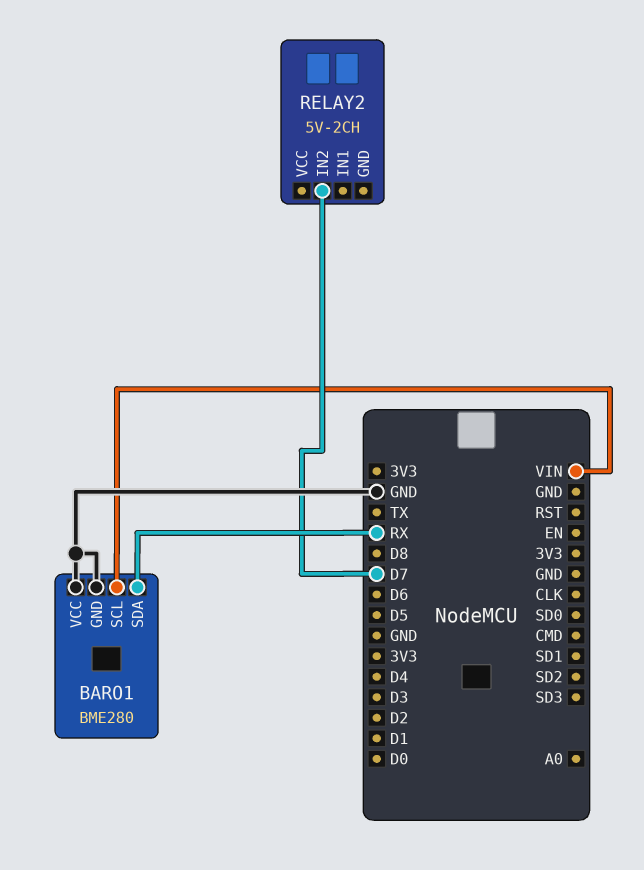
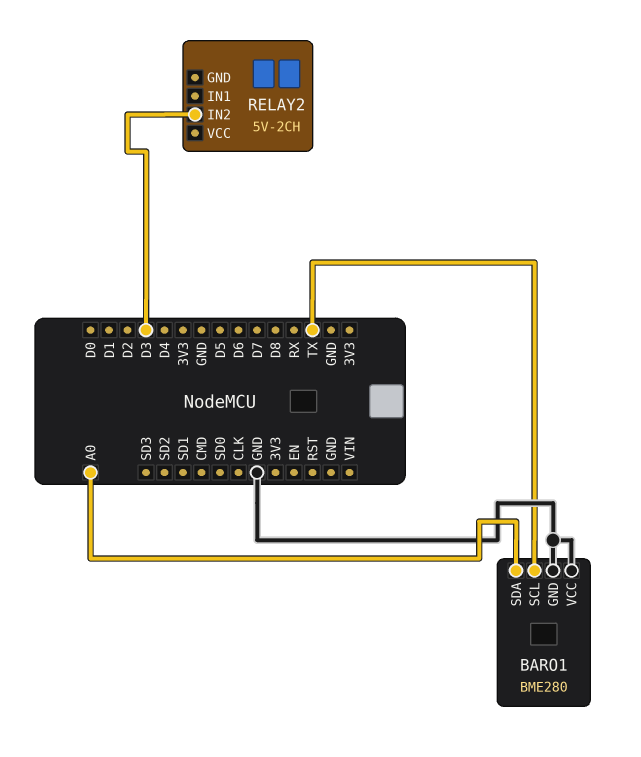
BARO1 pin SCL: VIN -> TX
BARO1 pin SDA: RX -> A0
RELAY2 pin IN2: D7 -> D3

